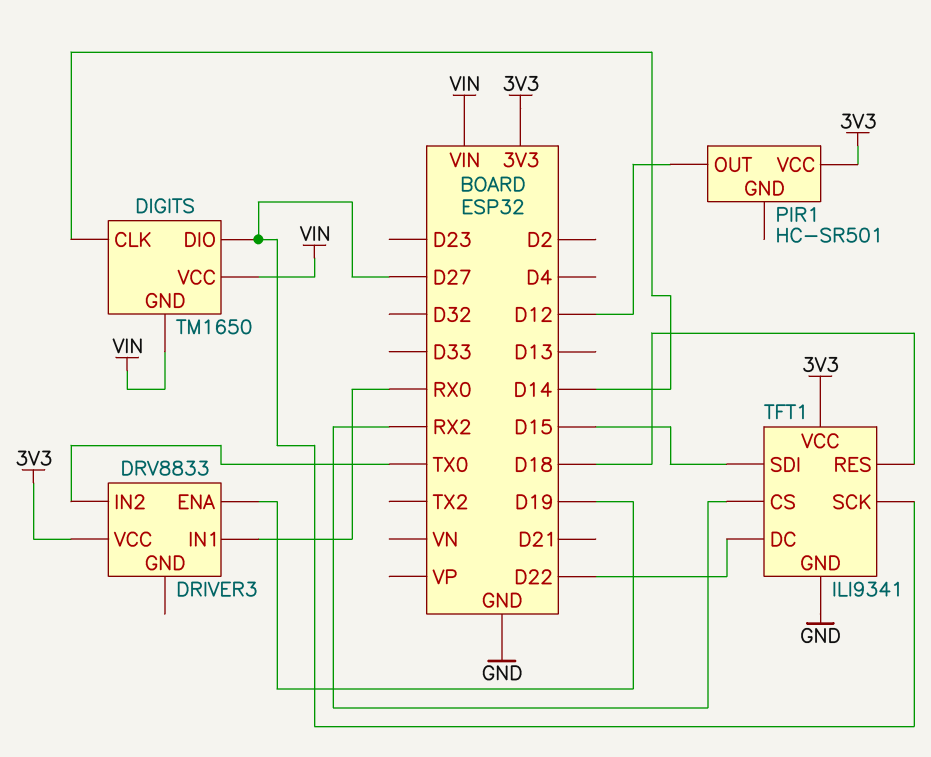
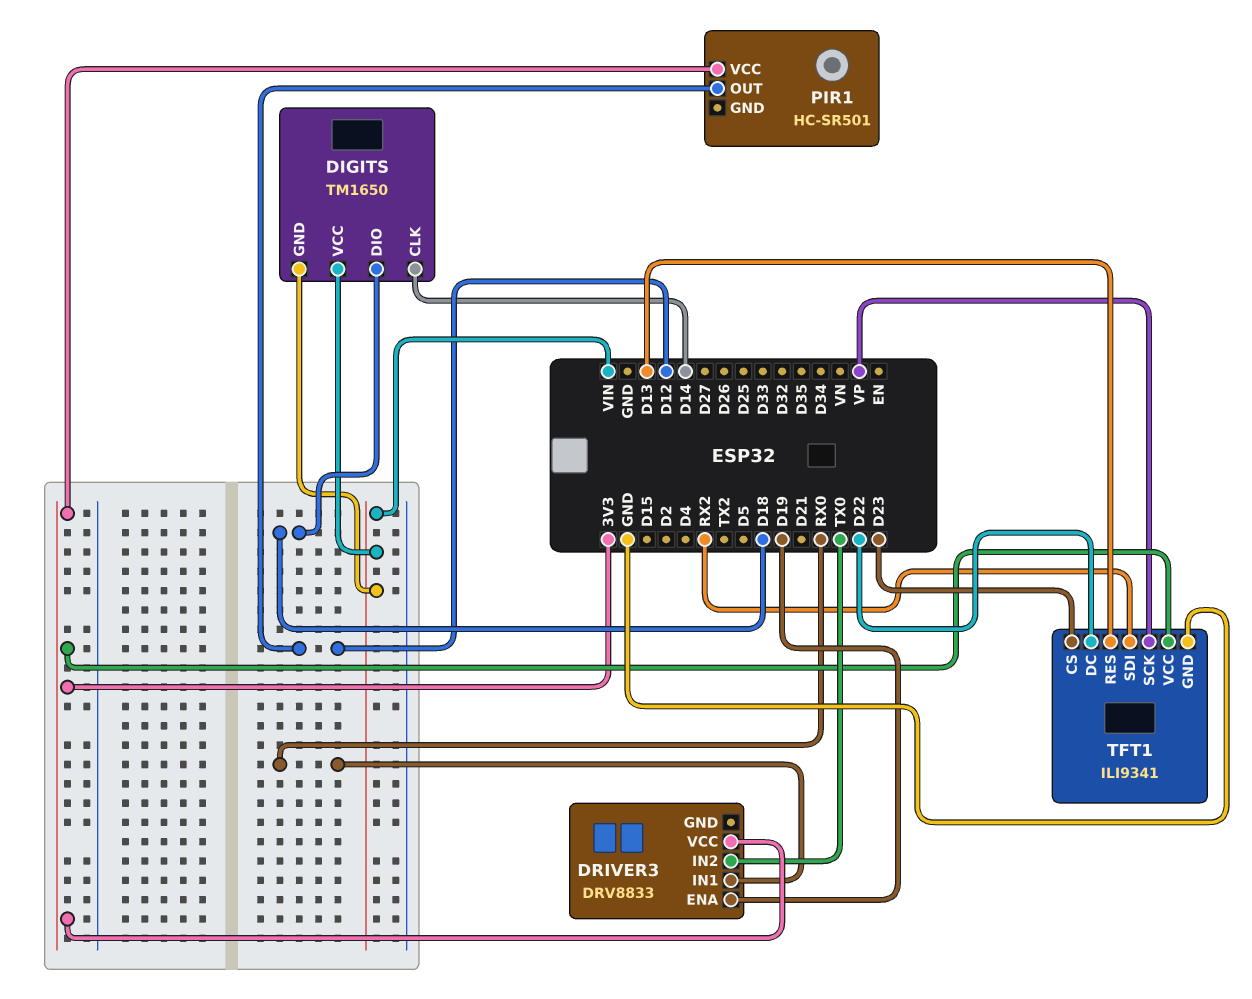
DIGITS pin DIO: D27 -> D18
TFT1 pin CS: RX2 -> D23
TFT1 pin RES: D18 -> D13
TFT1 pin SCK: D27 -> VP
TFT1 pin SDI: D15 -> RX2

